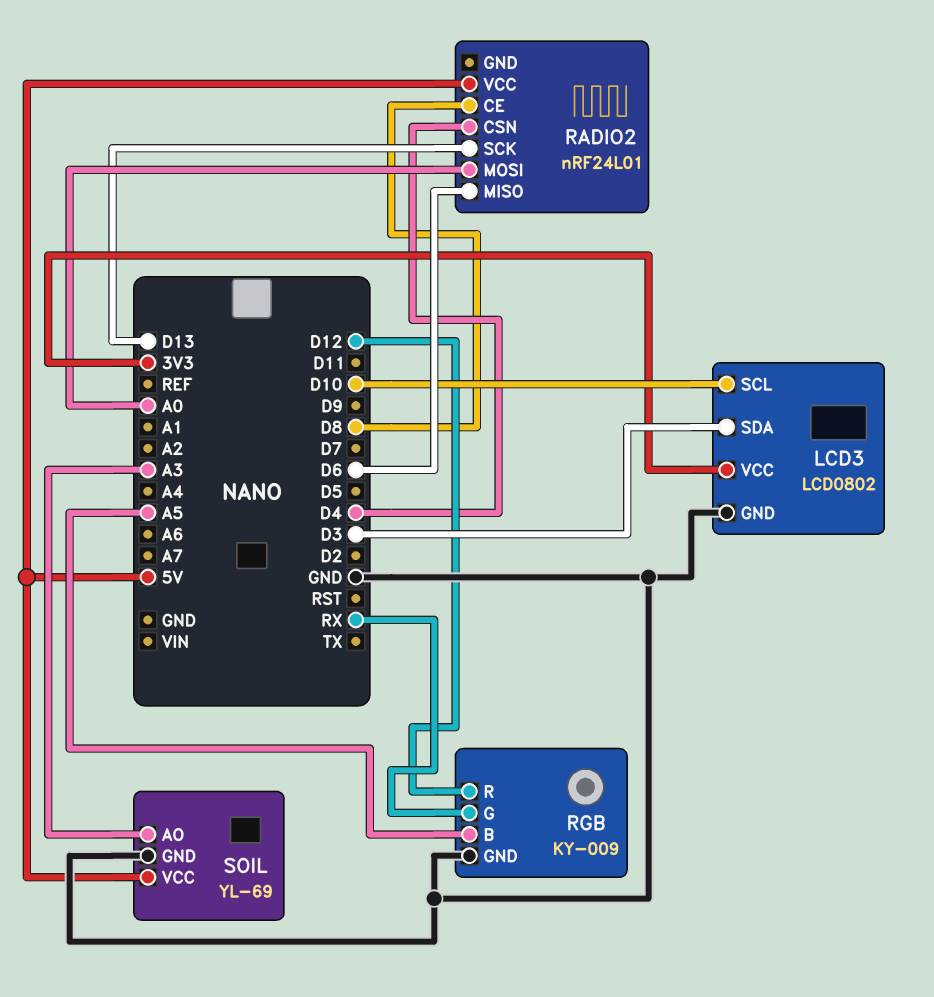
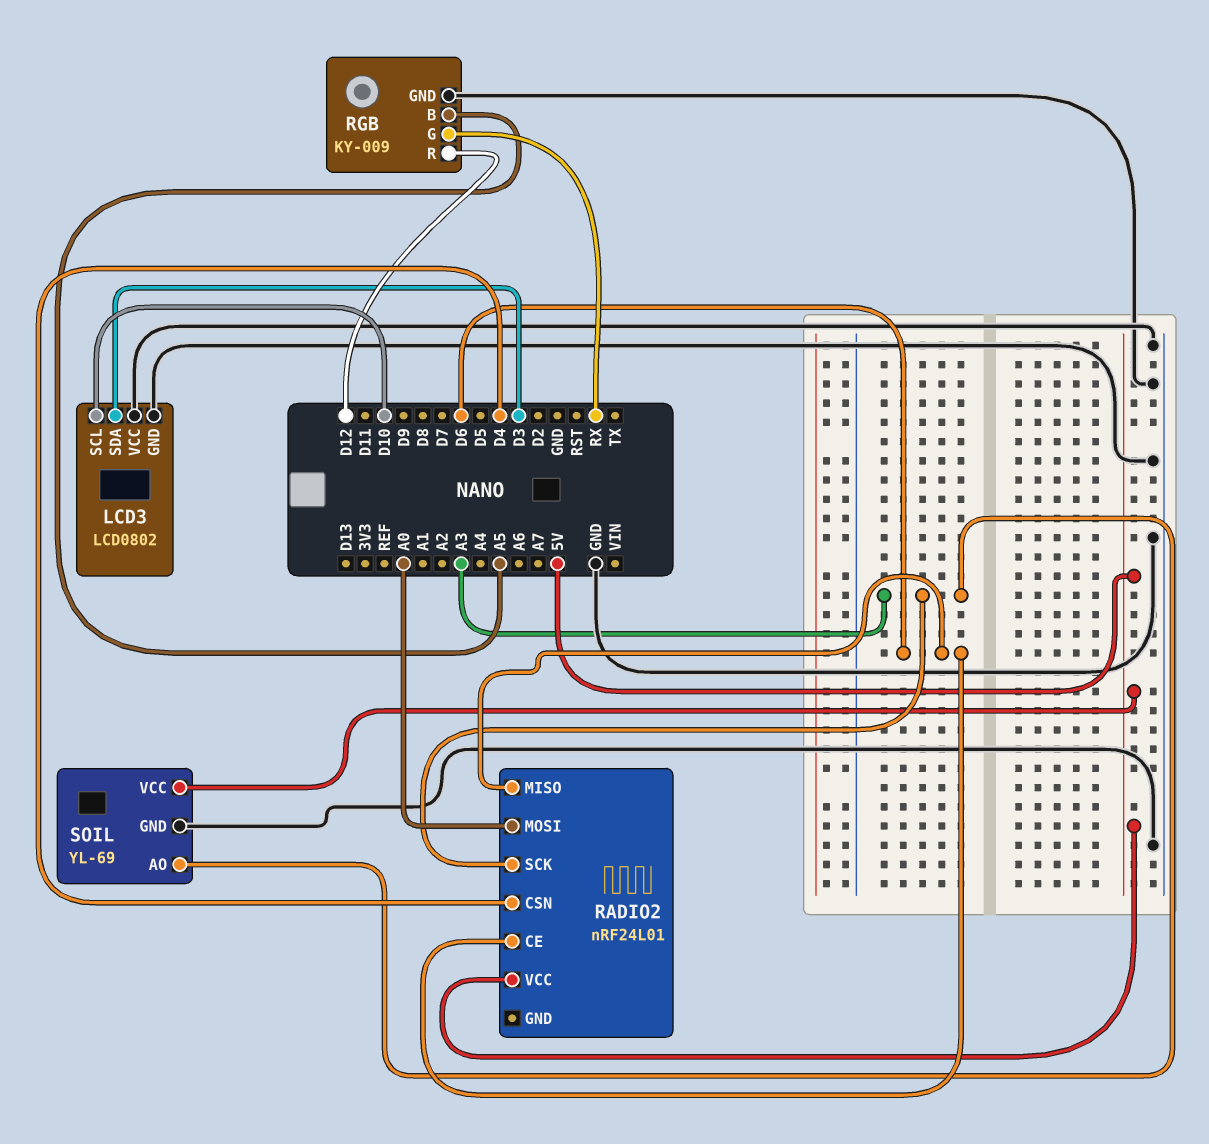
LCD3 pin VCC: 3V3 -> GND
RADIO2 pin CE: D8 -> D6
RADIO2 pin SCK: D13 -> A3

